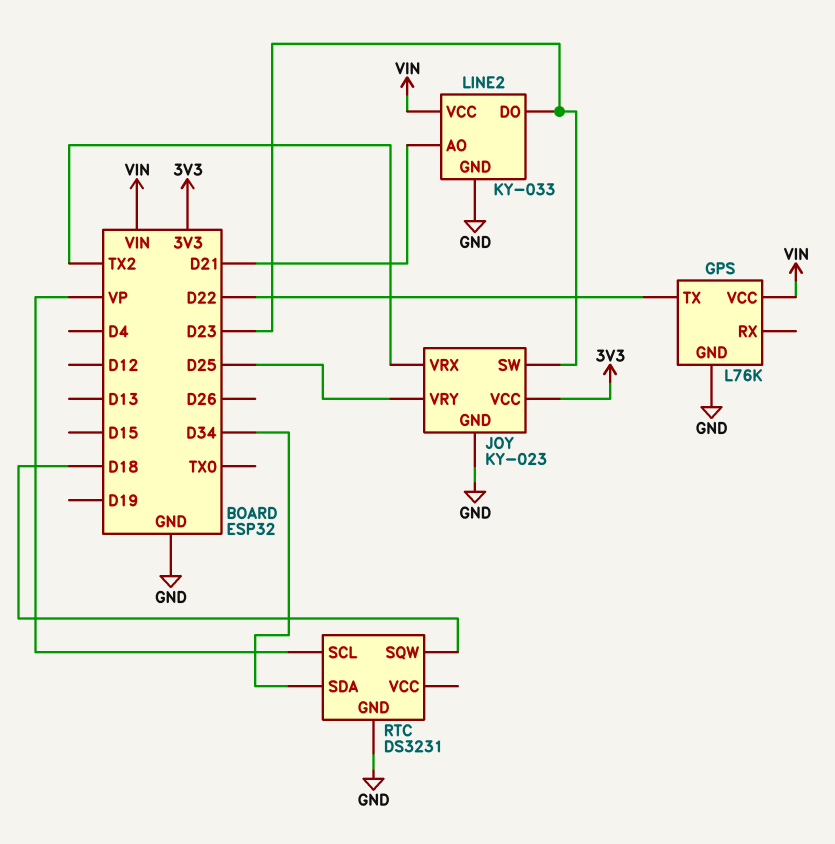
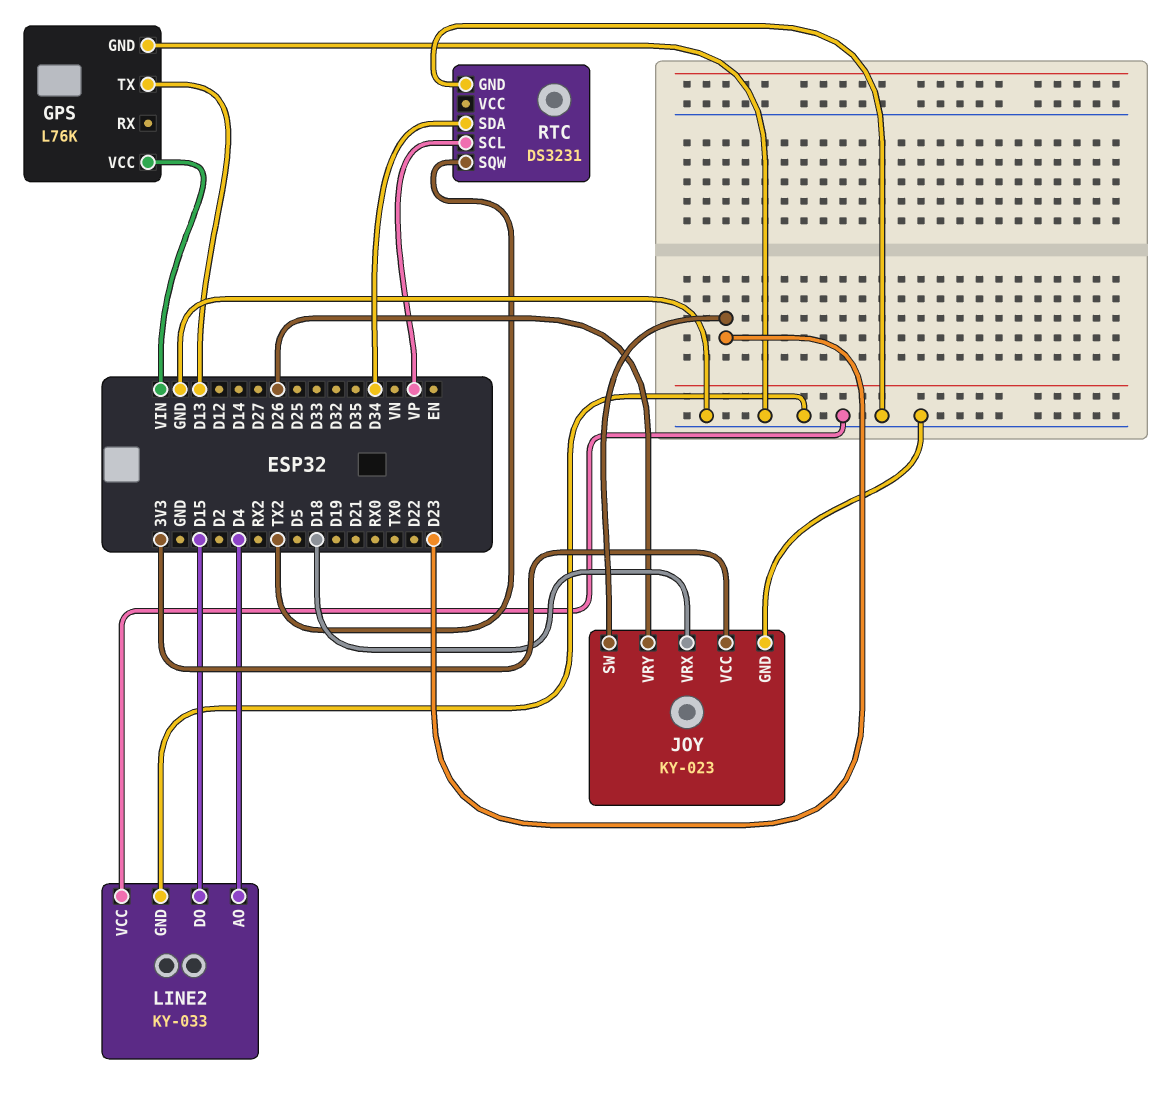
GPS pin TX: D22 -> D13
JOY pin VRX: TX2 -> D18
JOY pin VRY: D25 -> D26
LINE2 pin AO: D21 -> D4
LINE2 pin DO: D23 -> D15
LINE2 pin VCC: VIN -> GND
RTC pin SQW: D18 -> TX2

